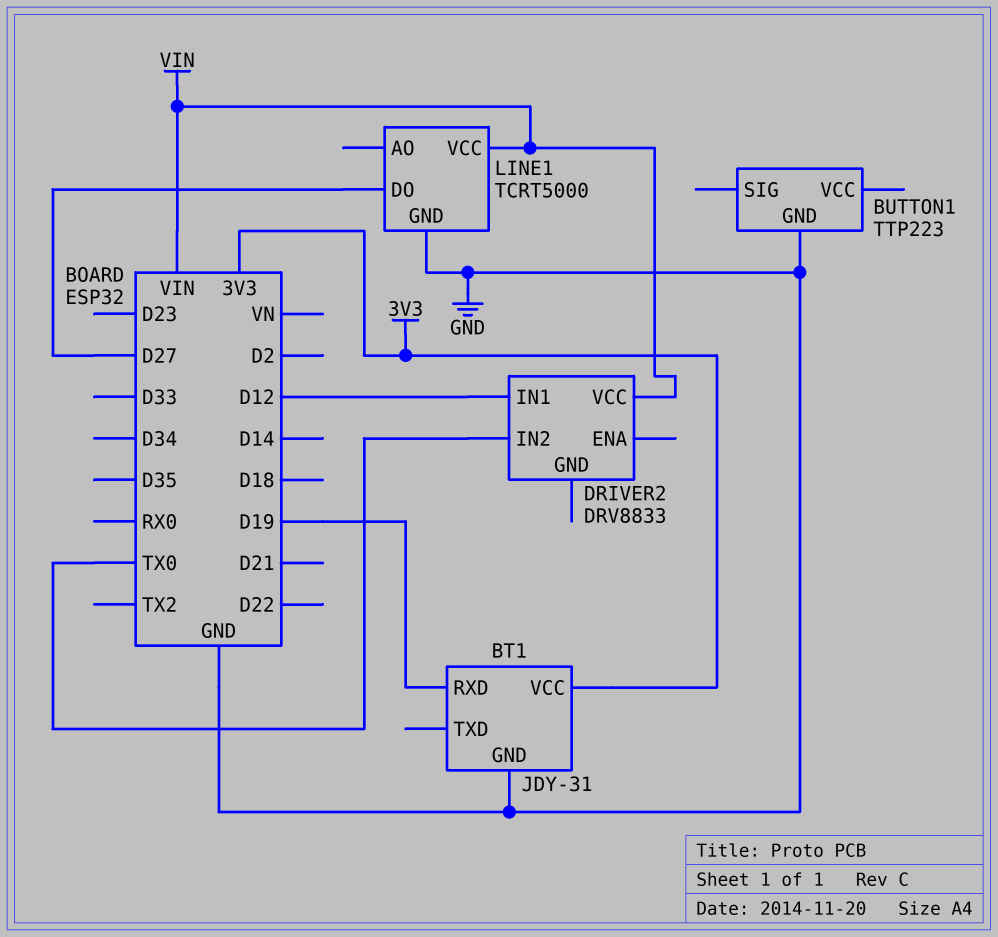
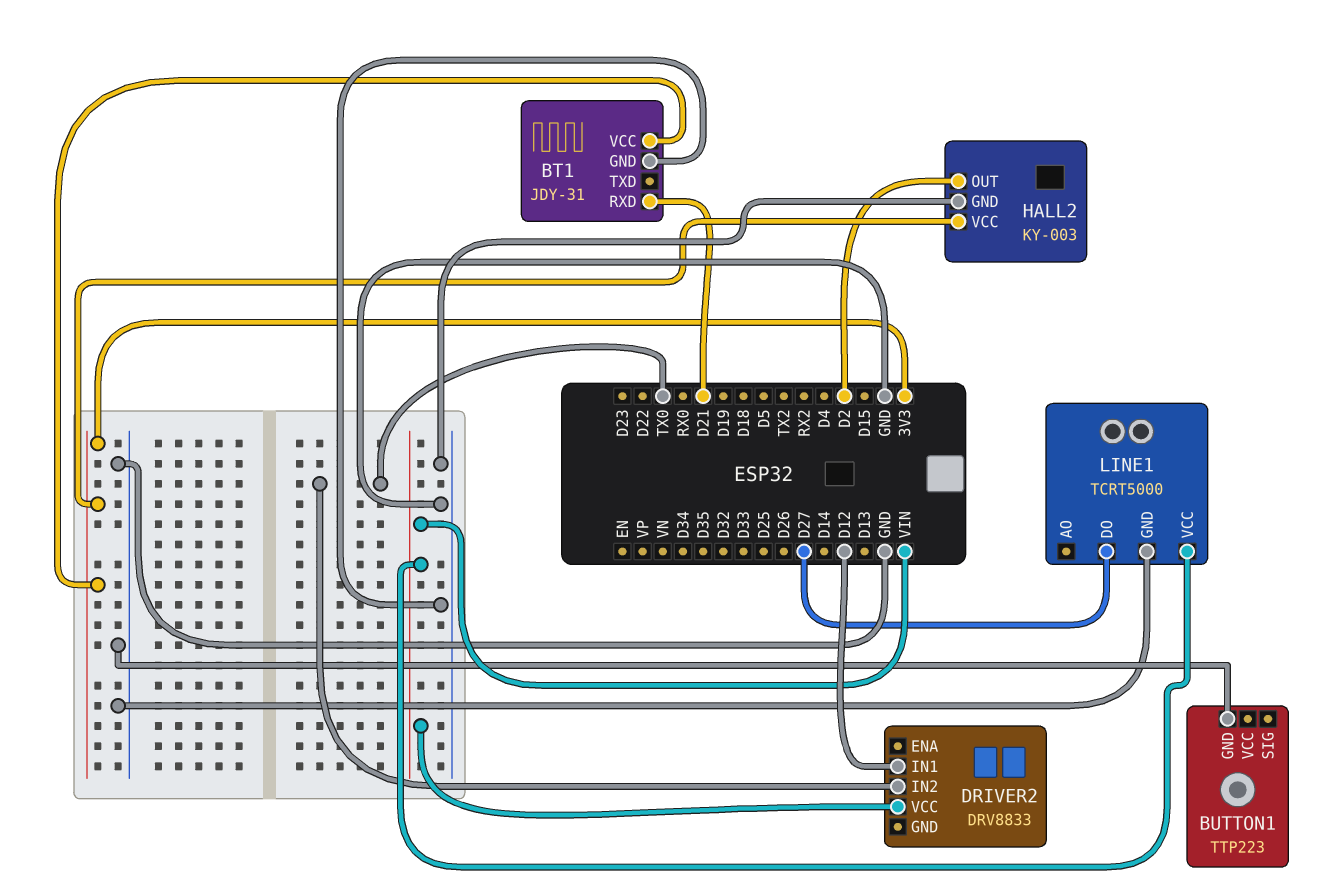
BT1 pin RXD: D19 -> D21
HALL2: none -> KY-003
HALL2 pin GND: none -> GND
HALL2 pin OUT: none -> D2
HALL2 pin VCC: none -> 3V3

